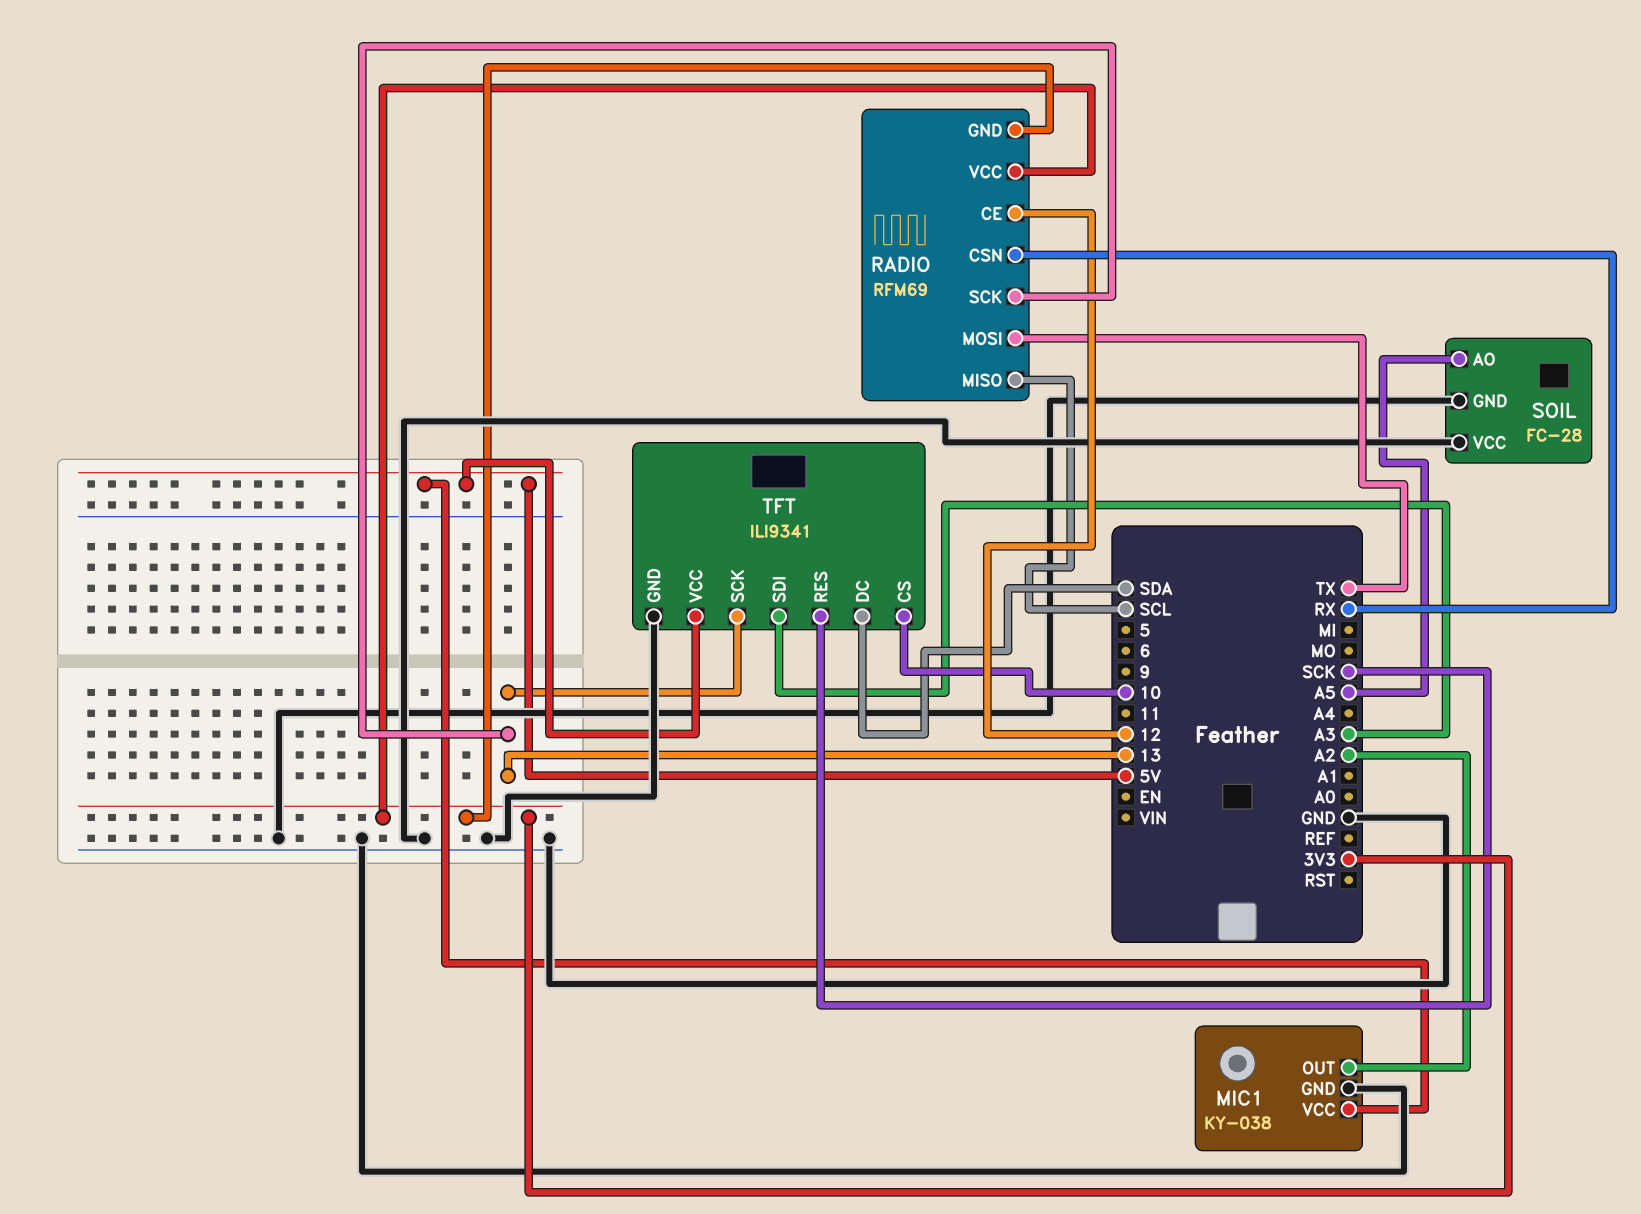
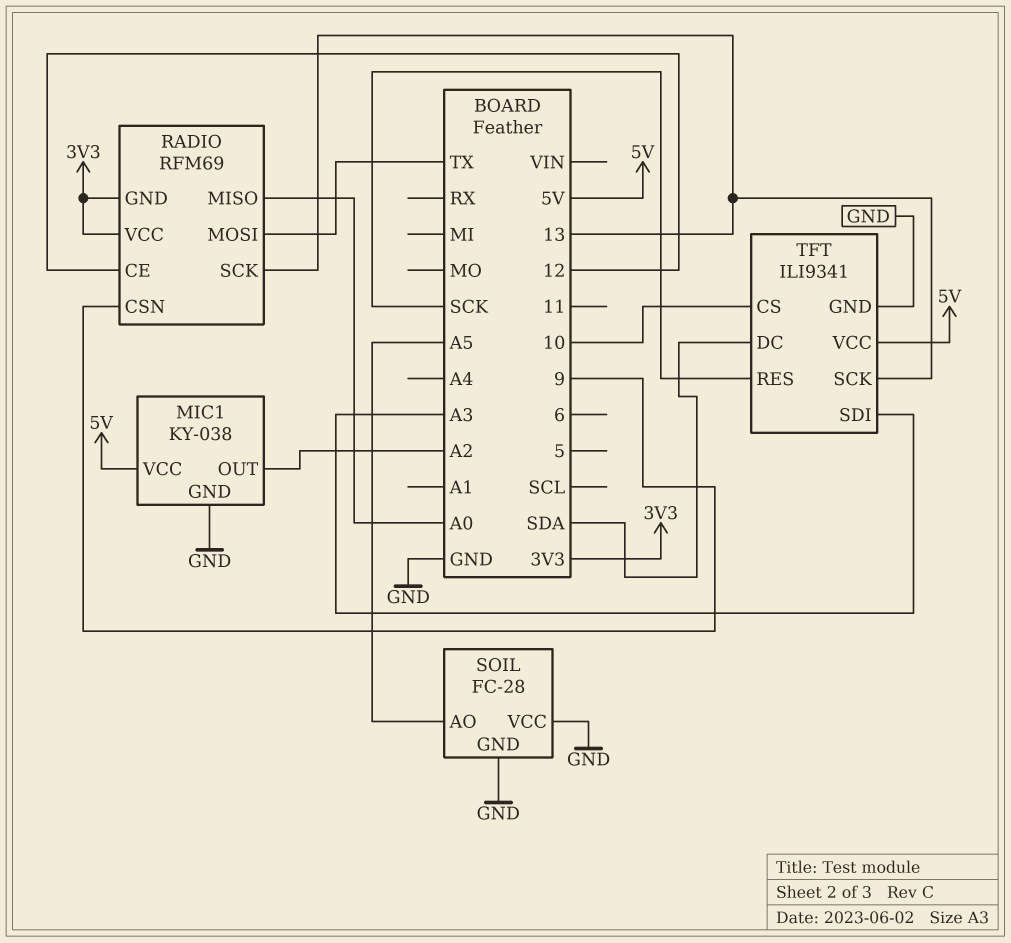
RADIO pin CSN: RX -> 9
RADIO pin MISO: SCL -> A0

